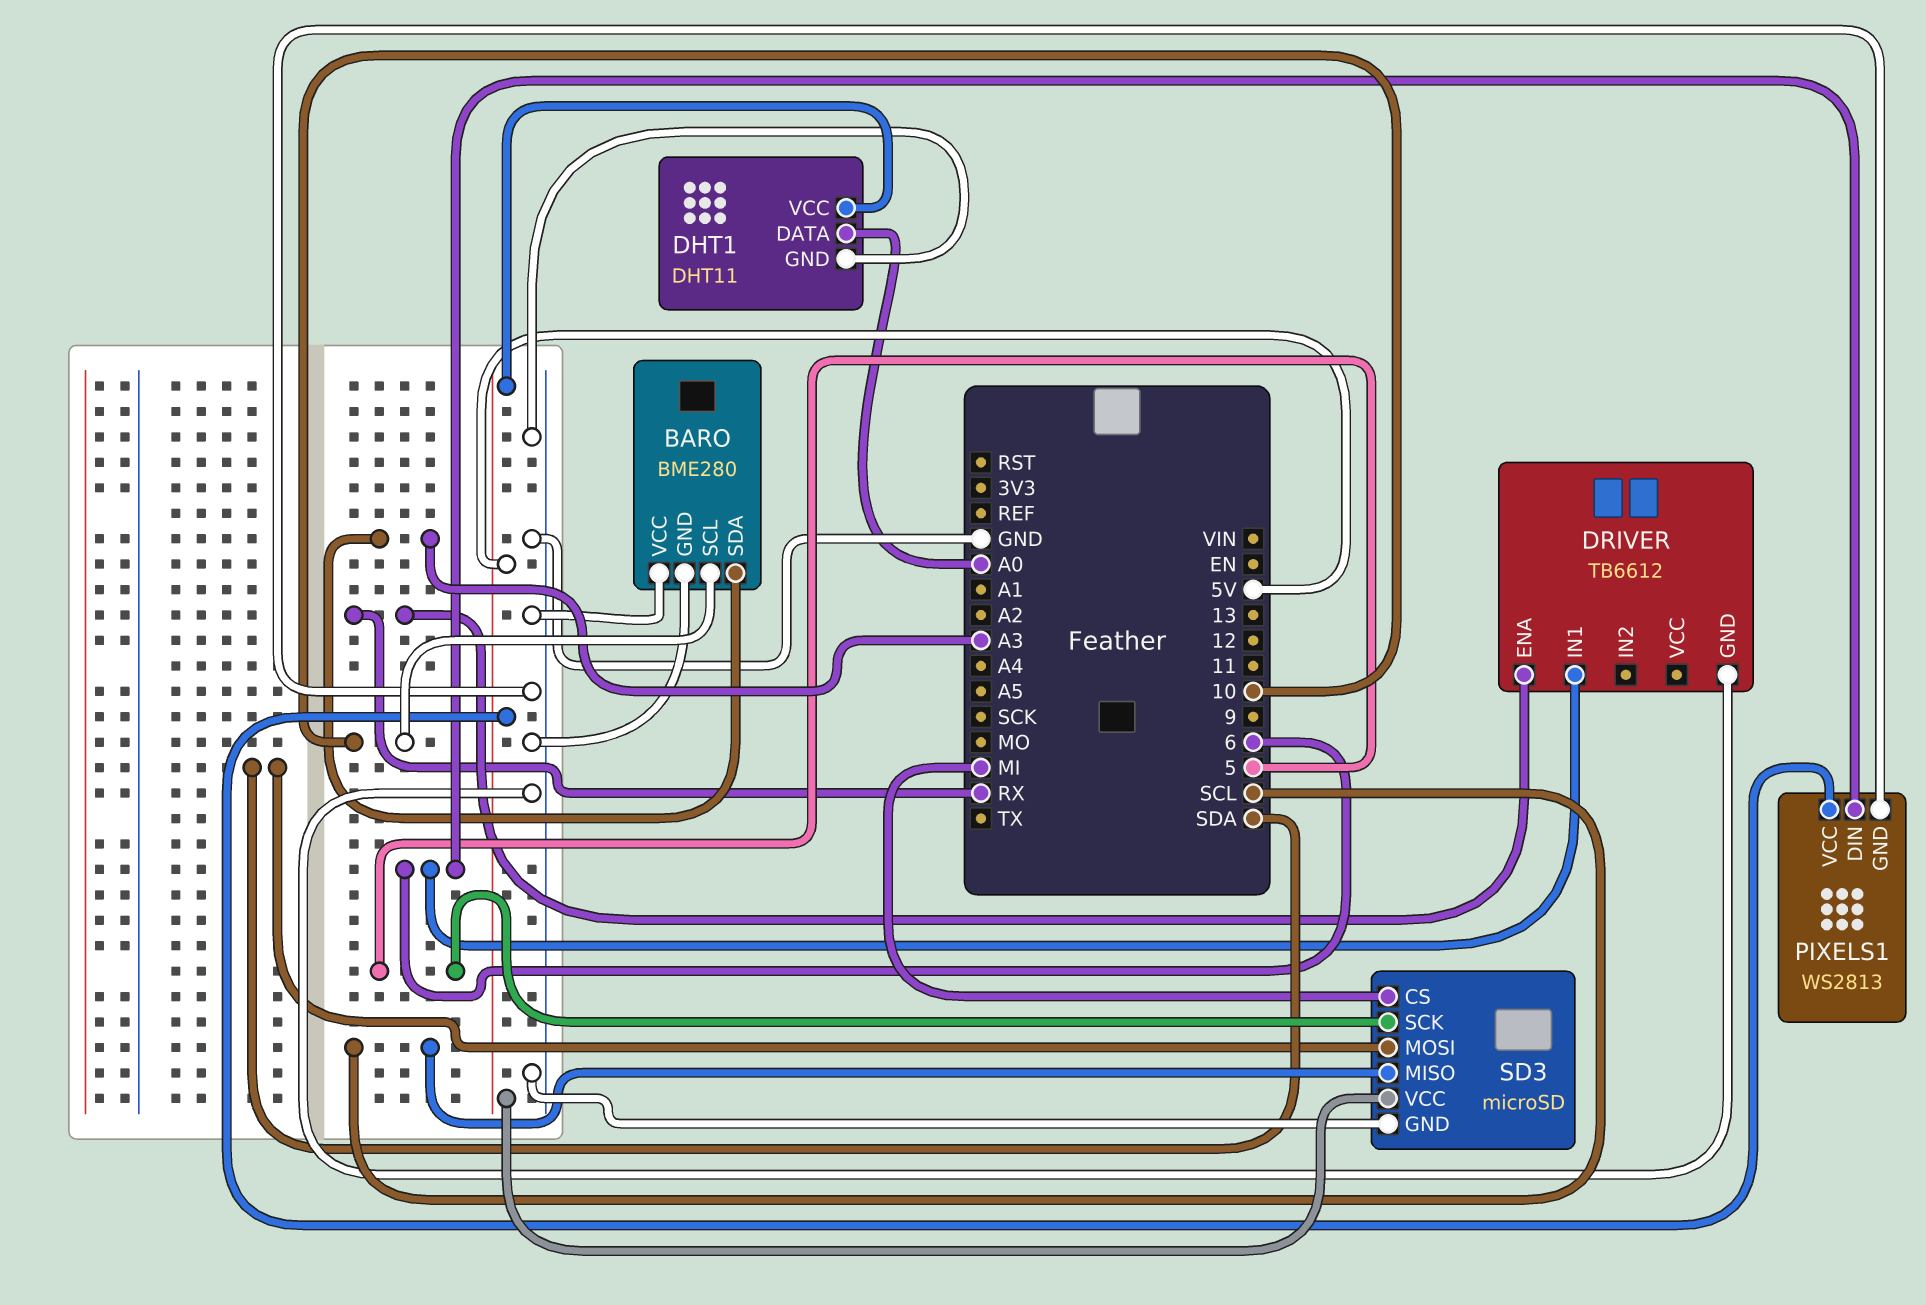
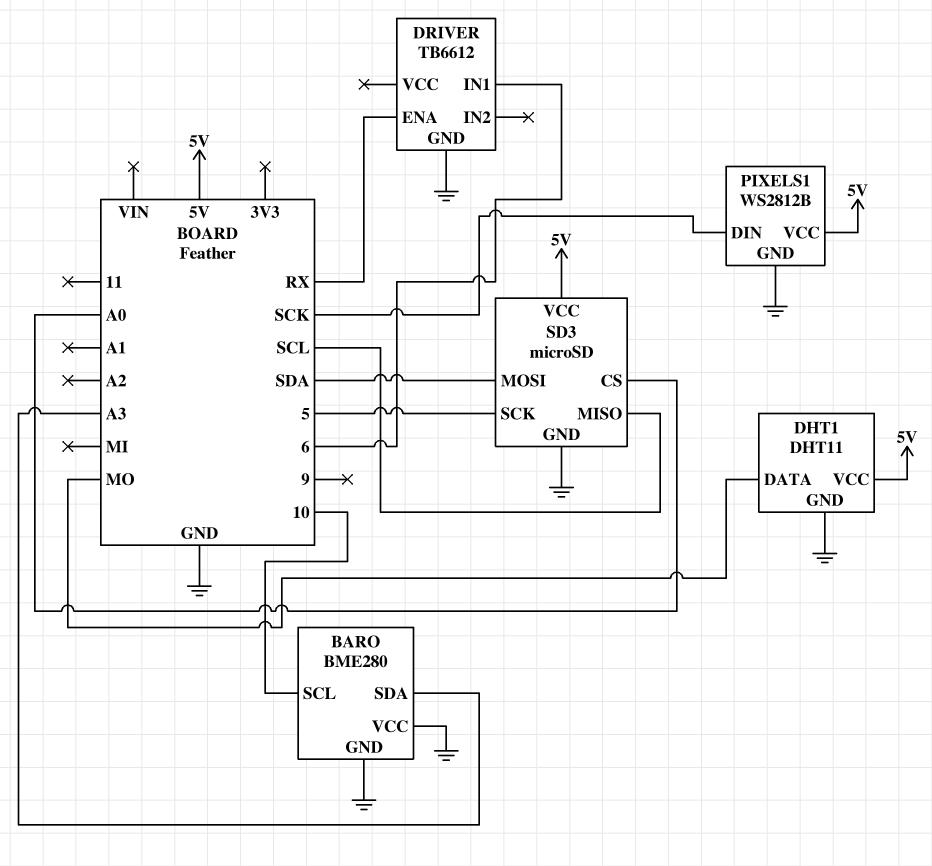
DHT1 pin DATA: A0 -> MO
PIXELS1: WS2813 -> WS2812B
PIXELS1 pin DIN: 6 -> SCK
SD3 pin CS: MI -> A0

